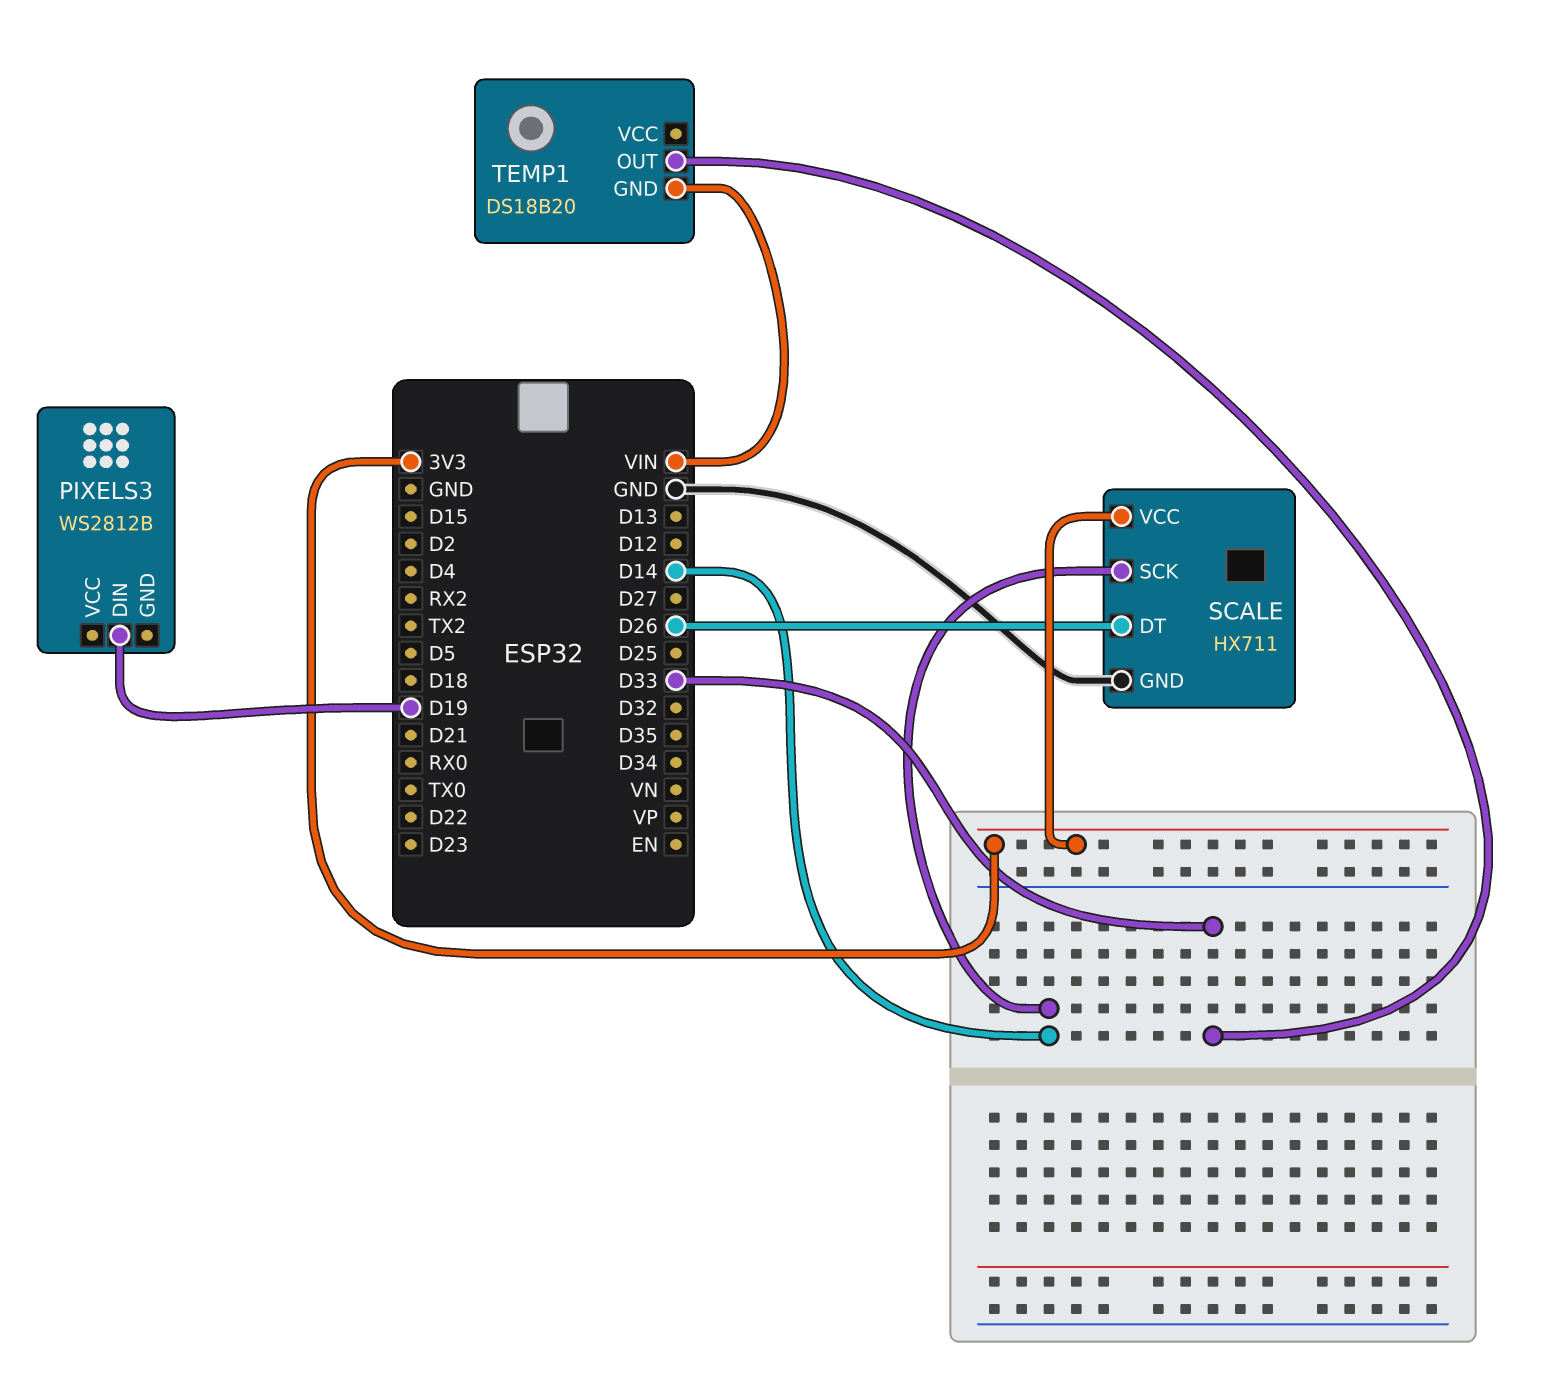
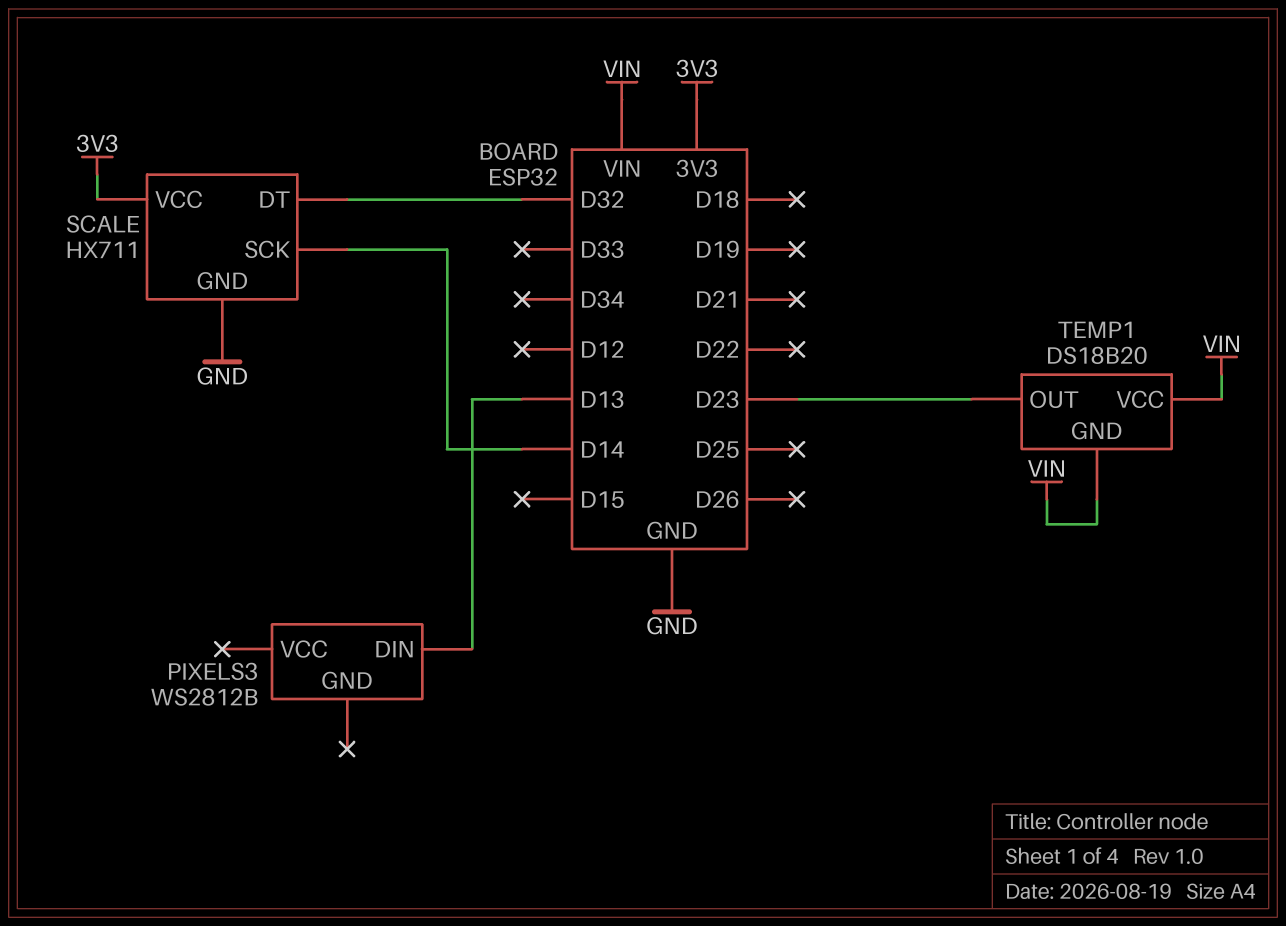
PIXELS3 pin DIN: D19 -> D13
SCALE pin DT: D26 -> D32
TEMP1 pin OUT: D33 -> D23
TEMP1 pin VCC: none -> VIN

